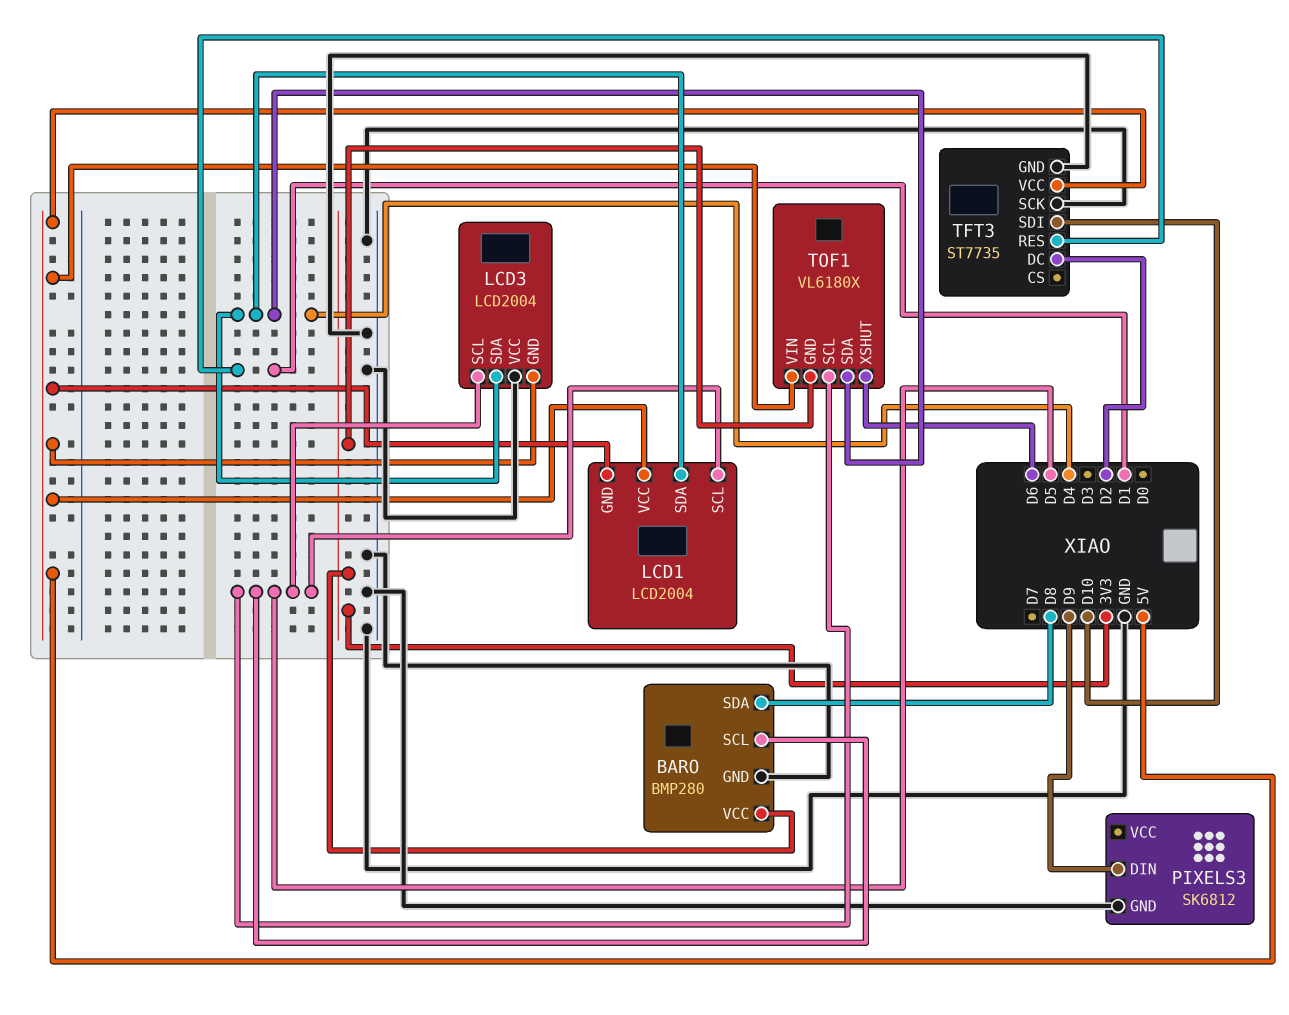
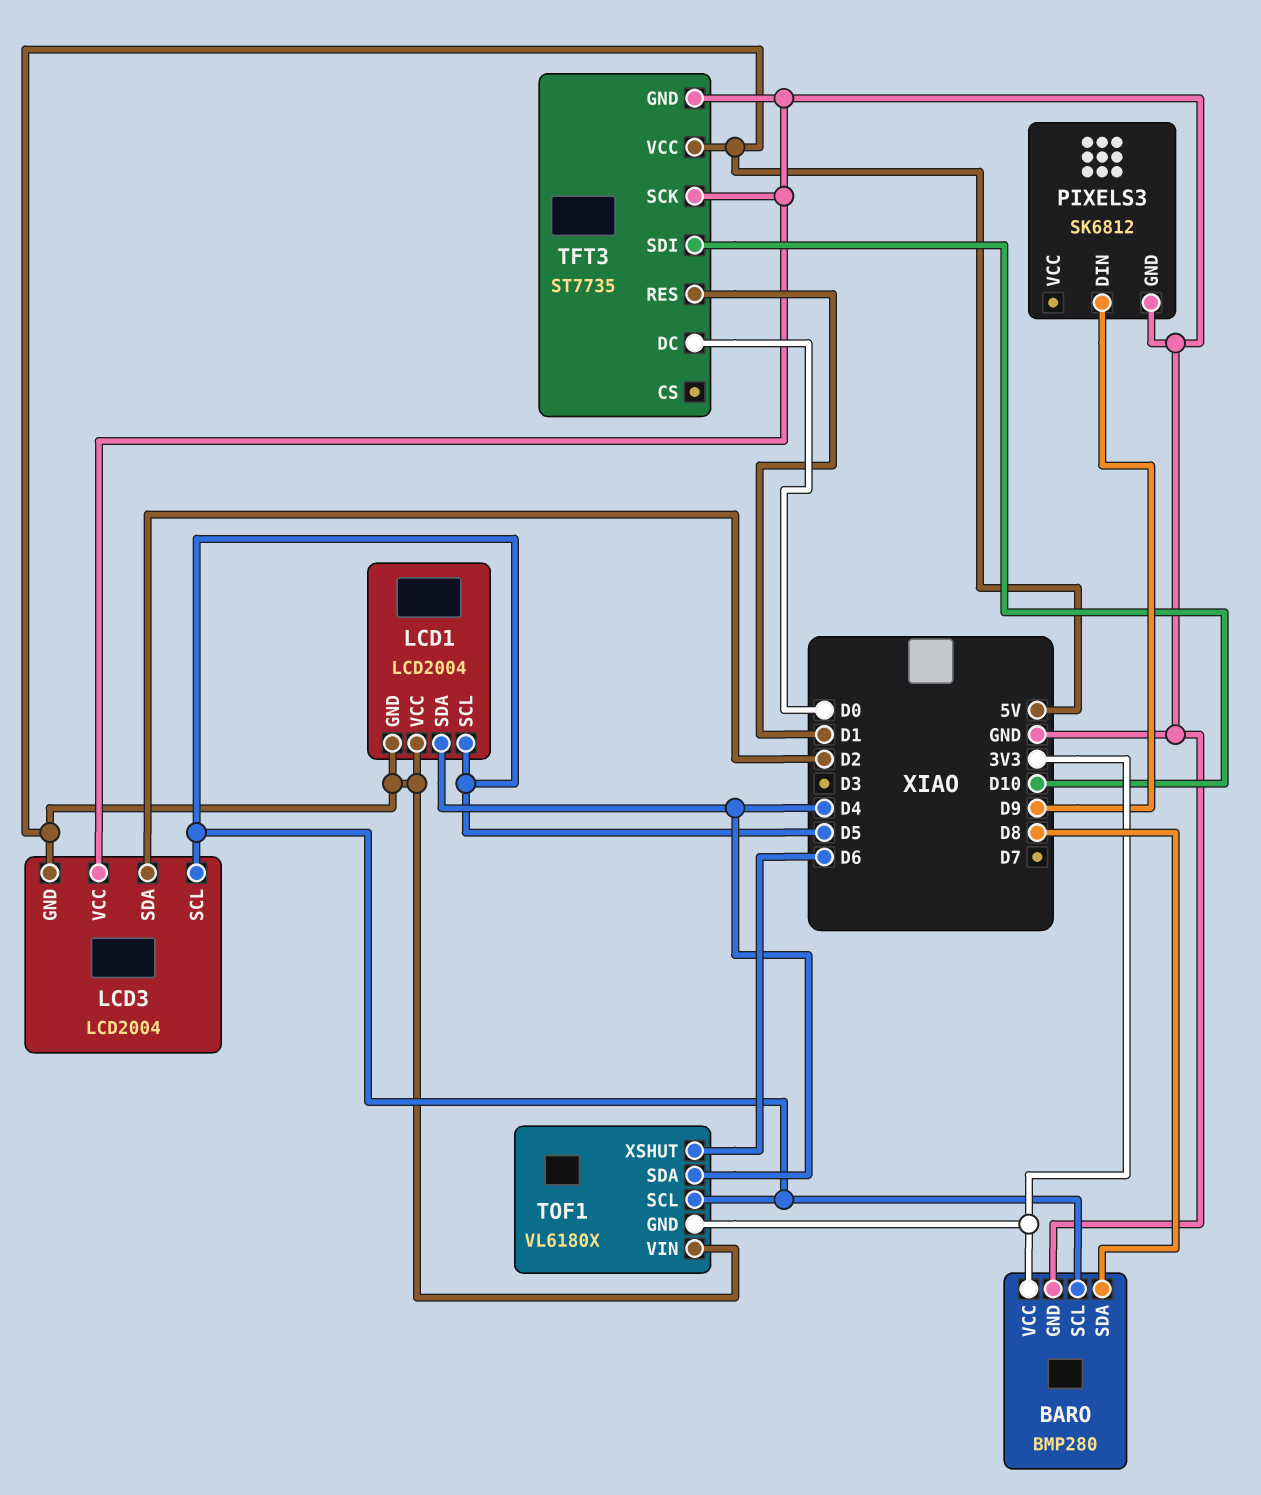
LCD3 pin SDA: D4 -> D2
TFT3 pin DC: D2 -> D0

